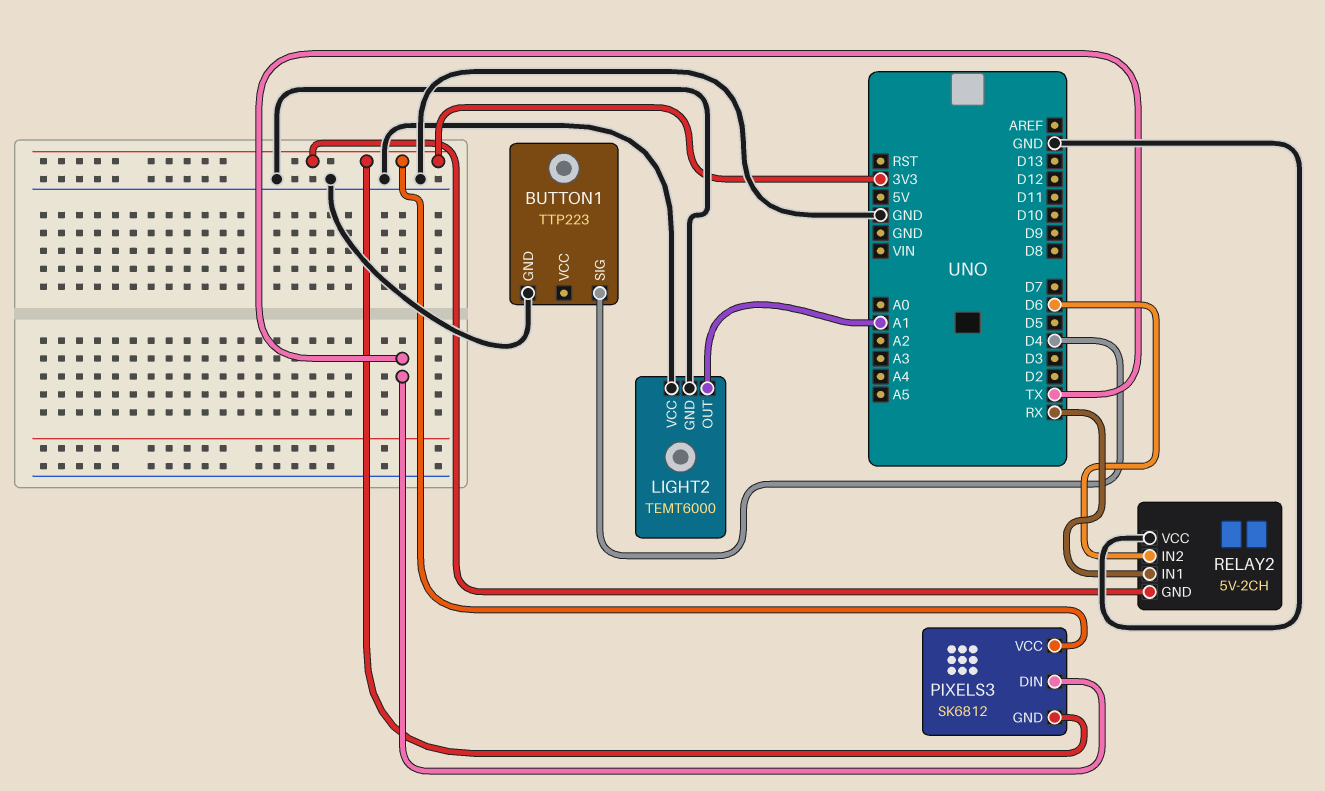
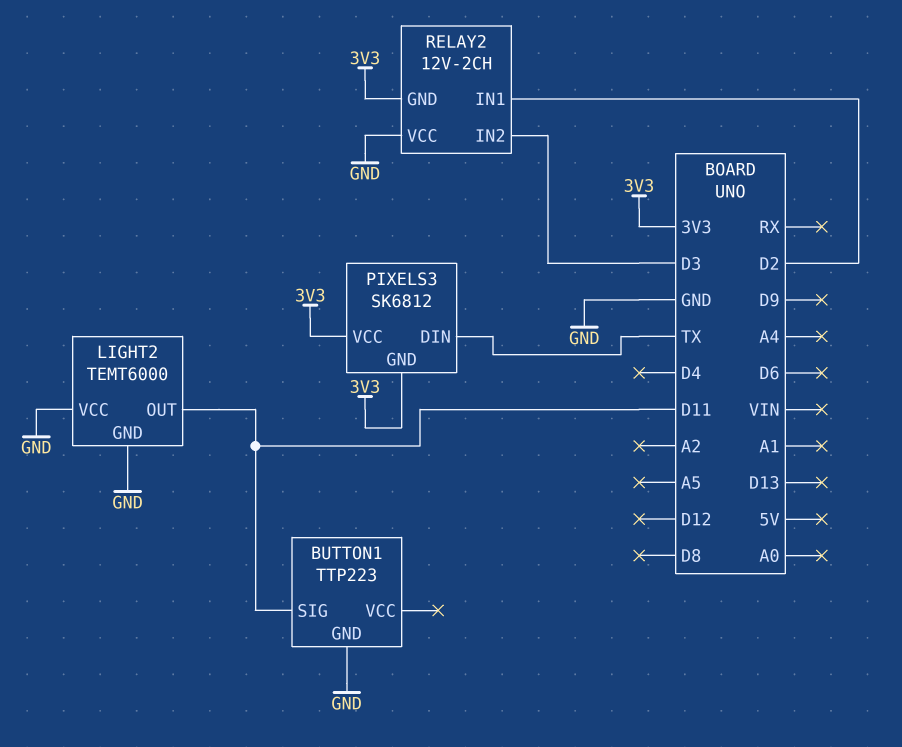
BUTTON1 pin SIG: D4 -> D11
LIGHT2 pin OUT: A1 -> D11
RELAY2: 5V-2CH -> 12V-2CH
RELAY2 pin IN1: RX -> D2
RELAY2 pin IN2: D6 -> D3

